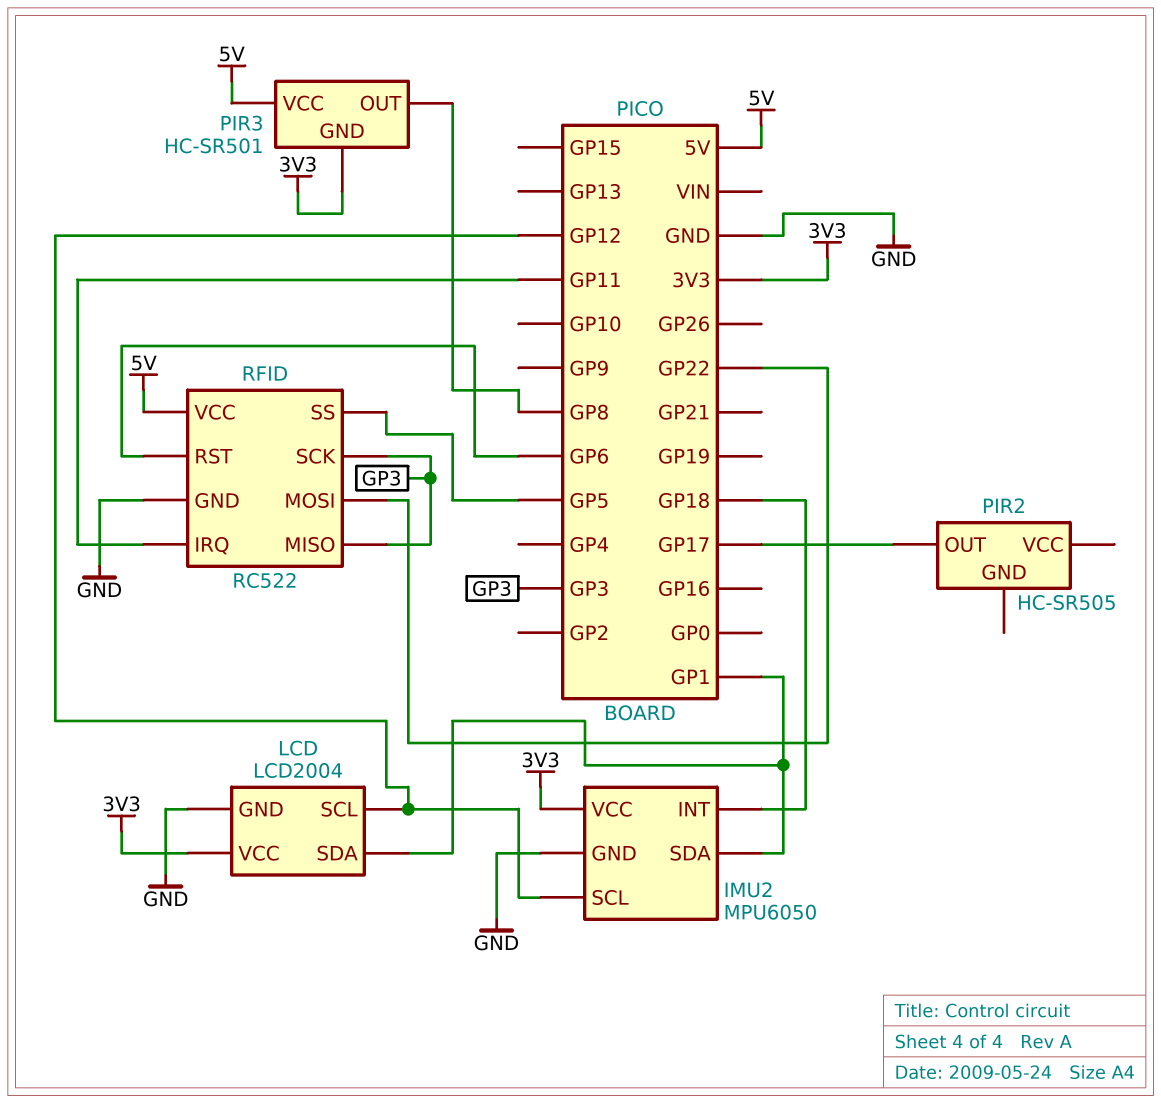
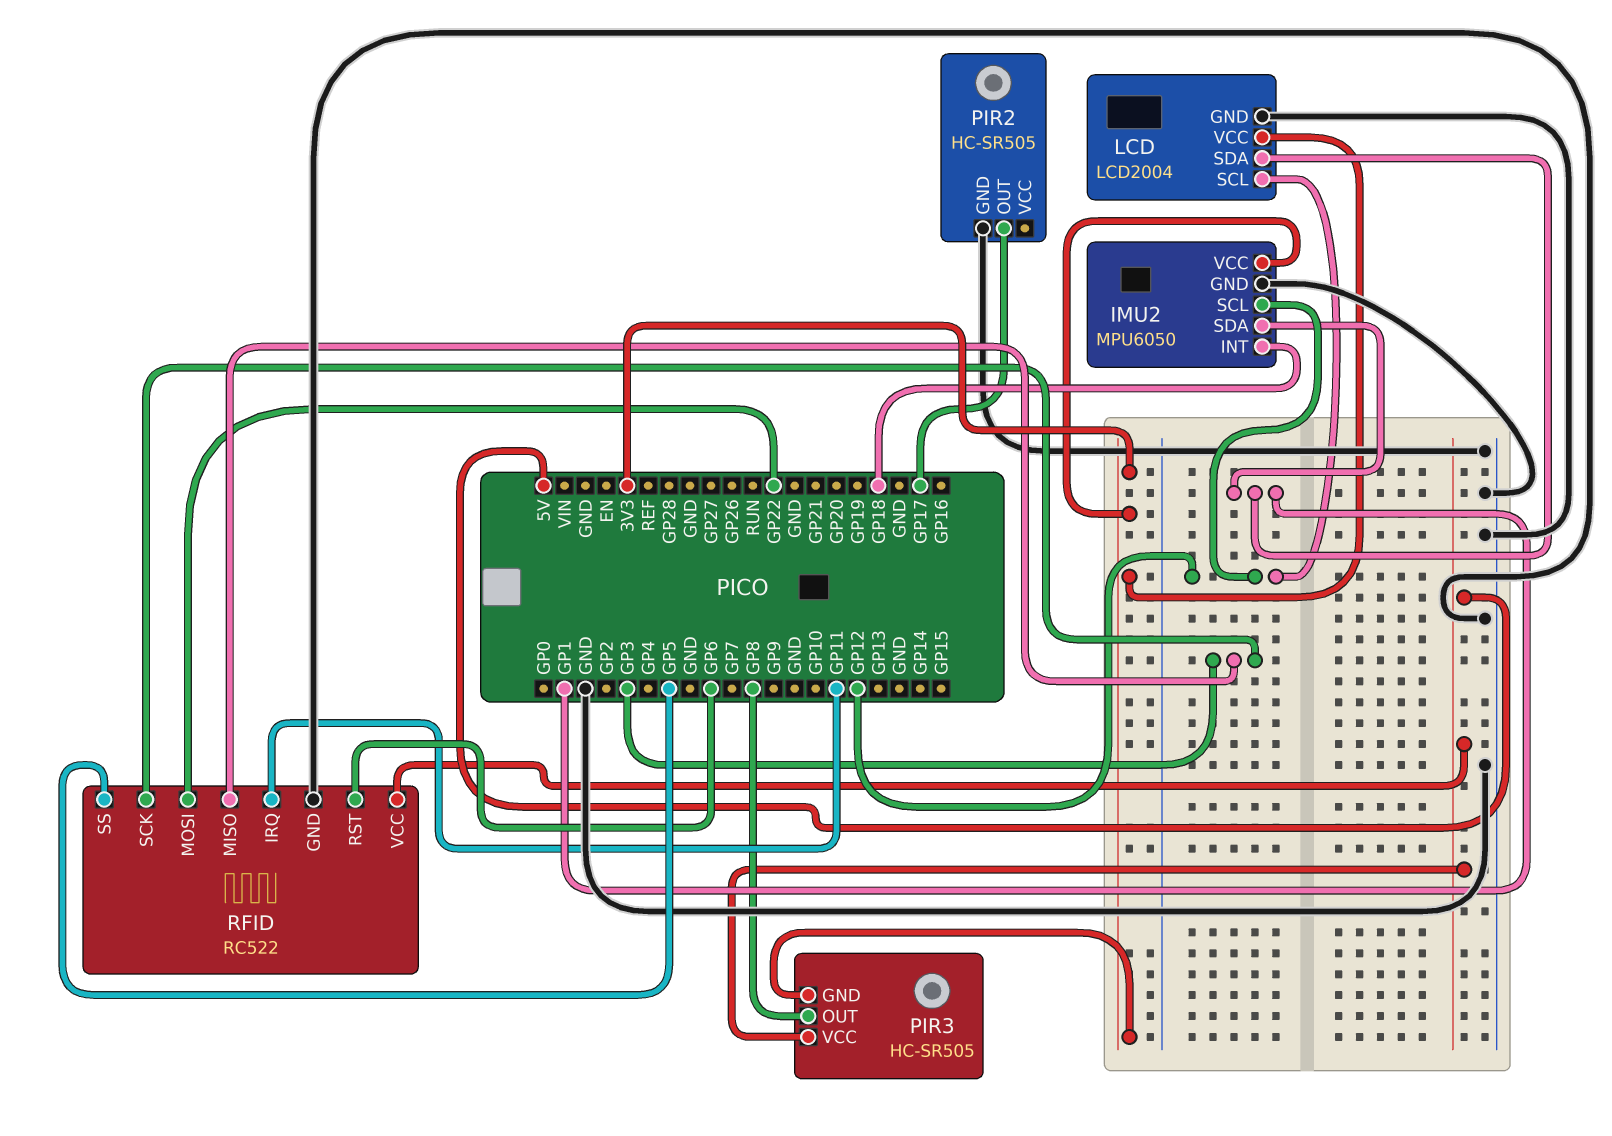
PIR2 pin GND: none -> GND
PIR3: HC-SR501 -> HC-SR505

